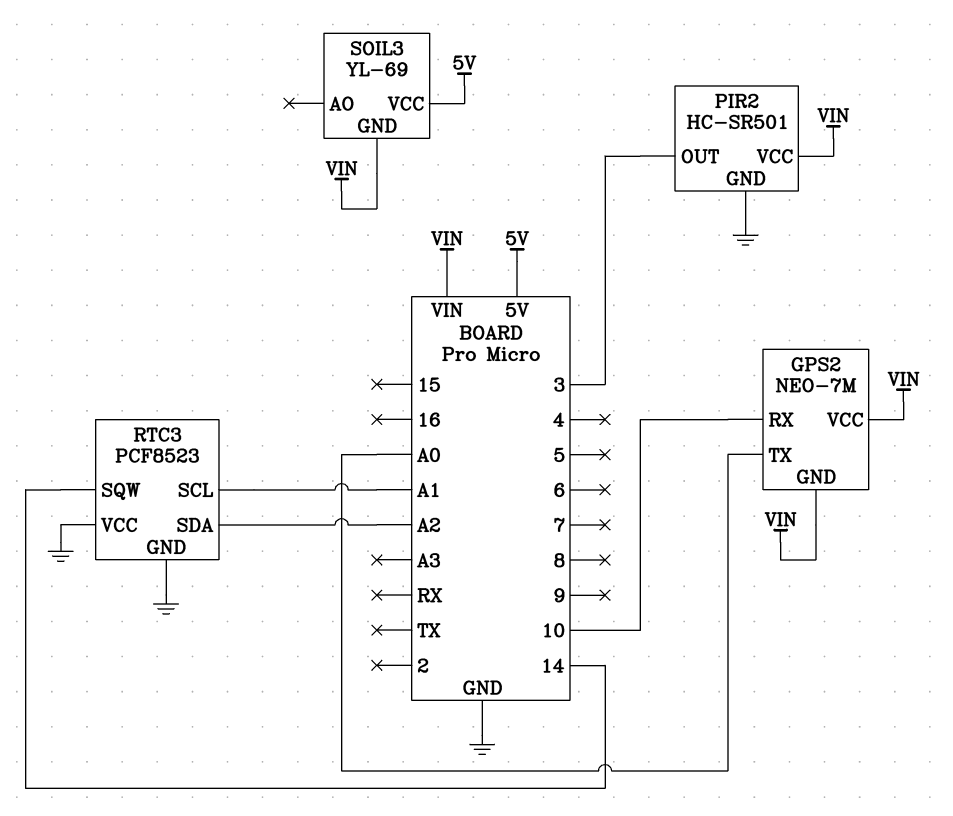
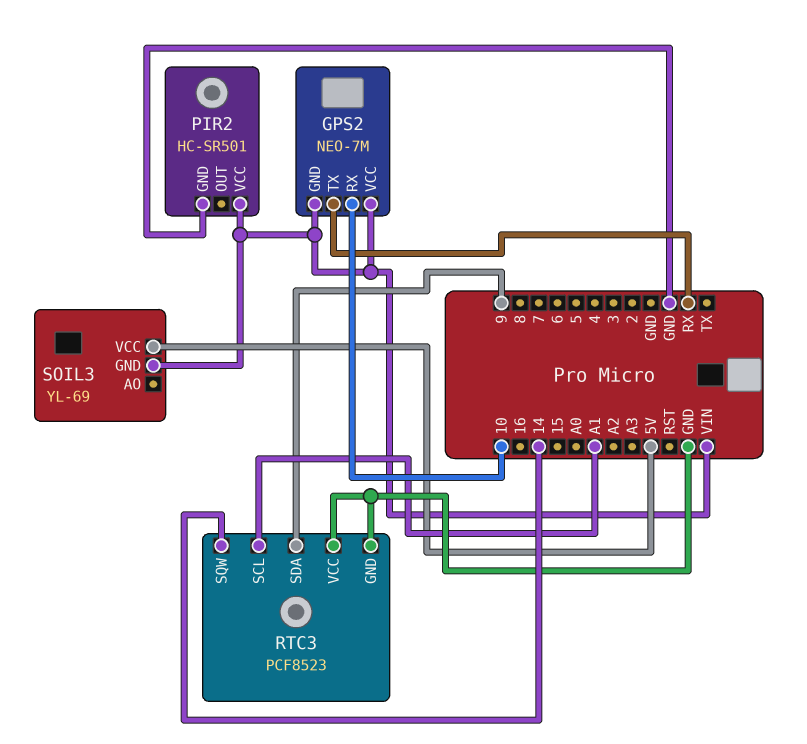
GPS2 pin TX: A0 -> RX
PIR2 pin OUT: 3 -> none
RTC3 pin SDA: A2 -> 9

